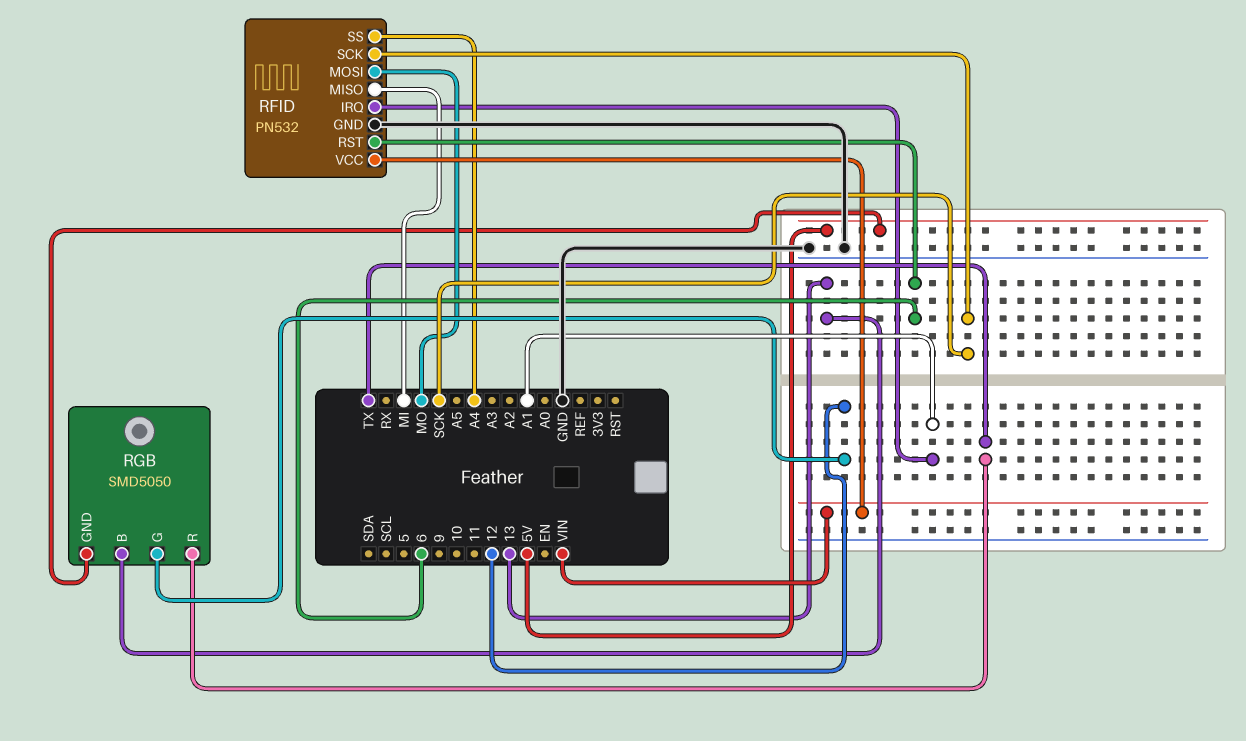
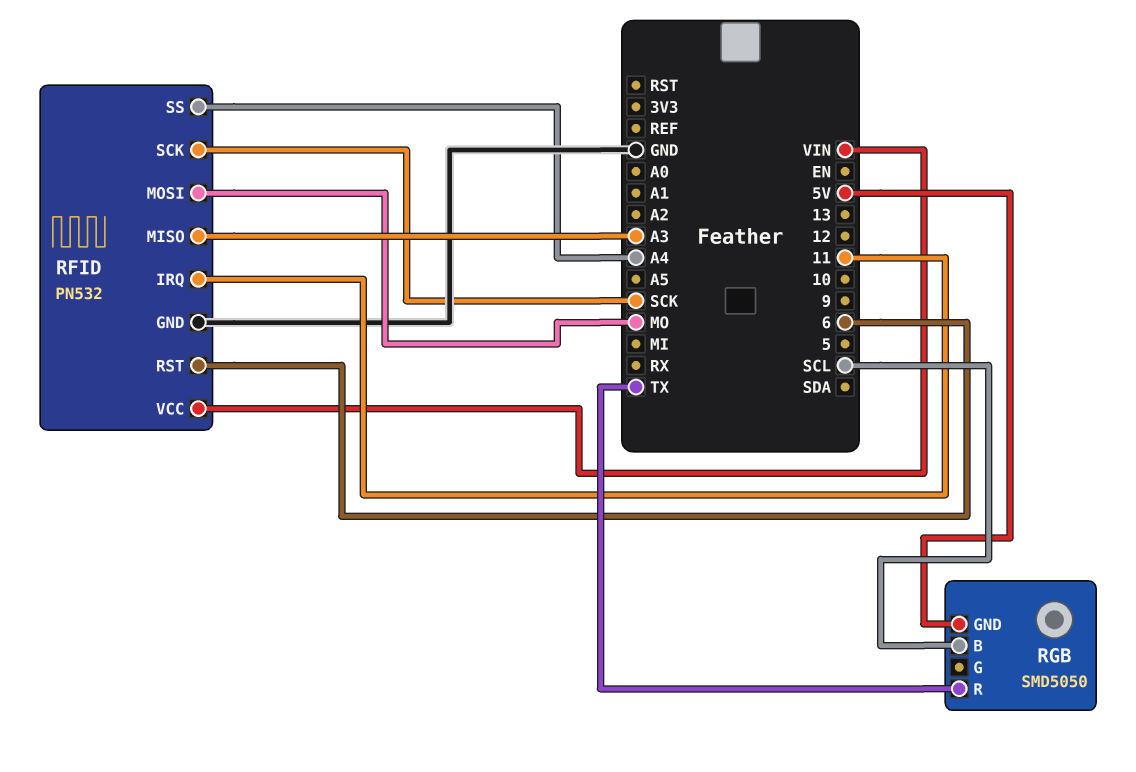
RFID pin IRQ: A1 -> 11
RFID pin MISO: MI -> A3
RGB pin B: 13 -> SCL
RGB pin G: 12 -> none

